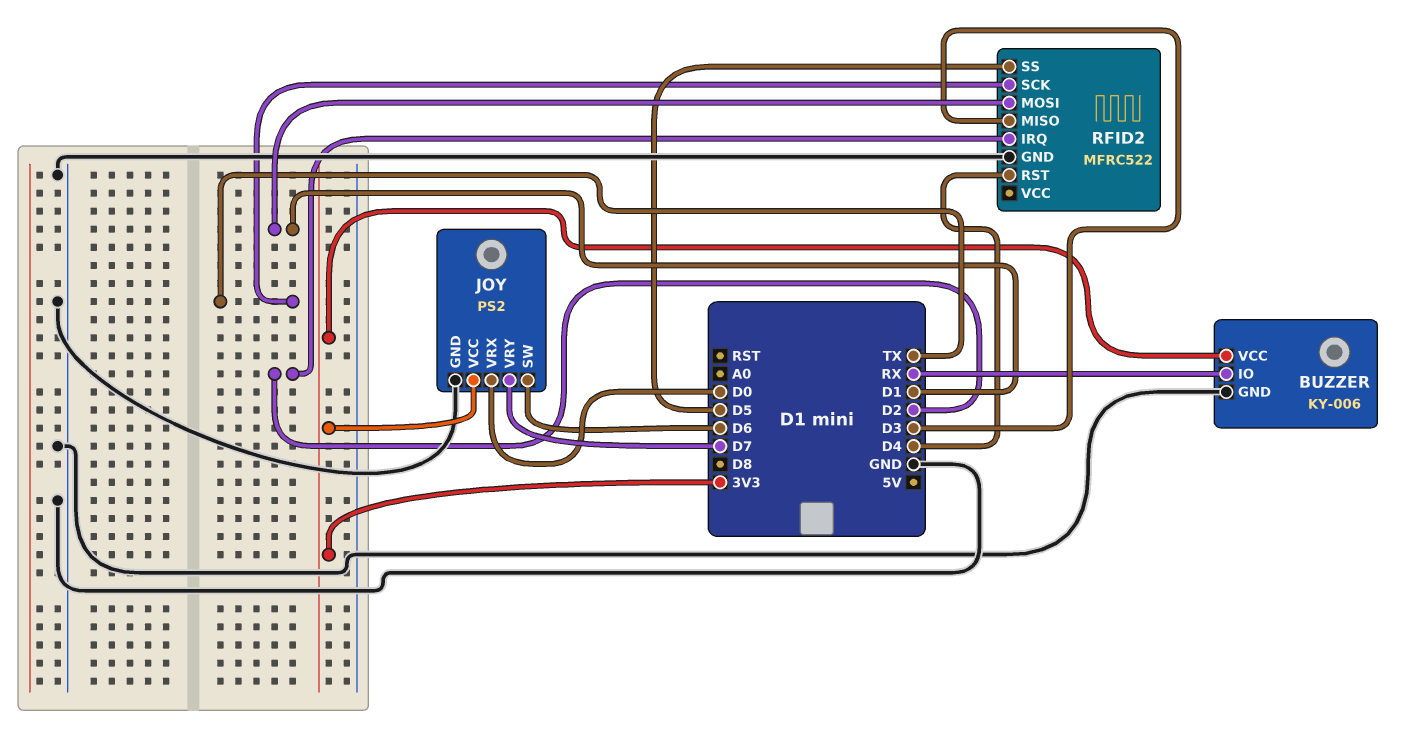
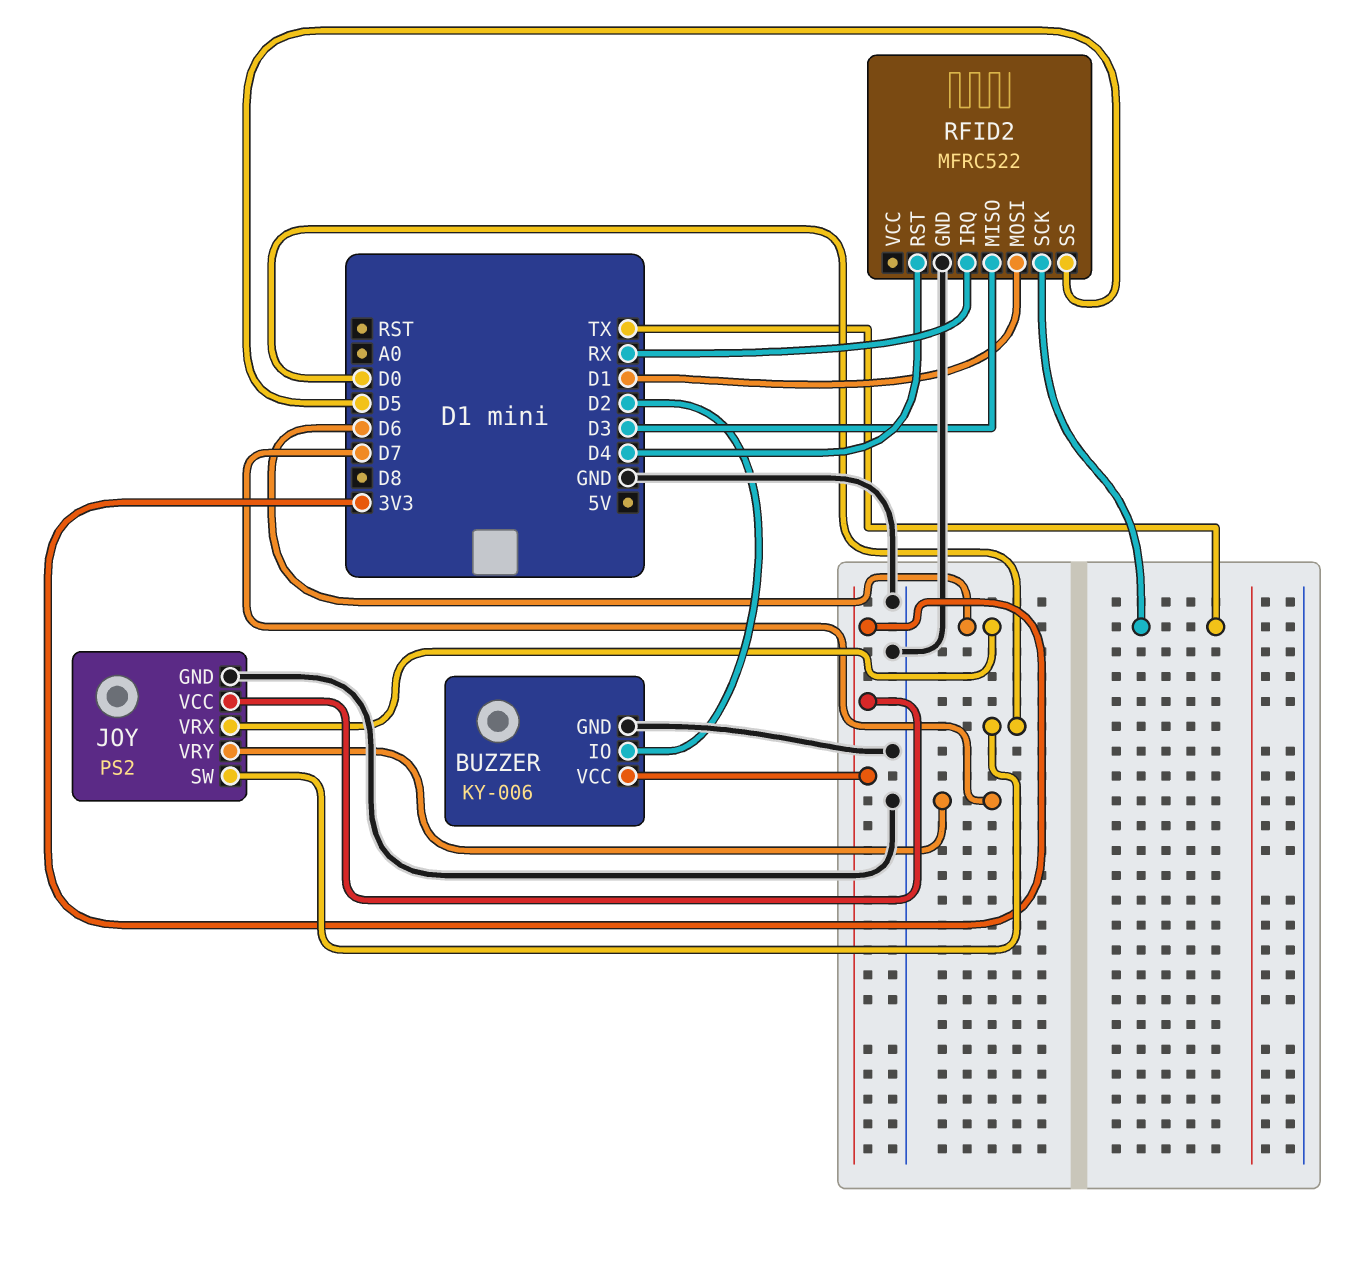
BUZZER pin IO: RX -> D2
JOY pin SW: D6 -> D0
JOY pin VRX: D0 -> D6
RFID2 pin IRQ: D2 -> RX

